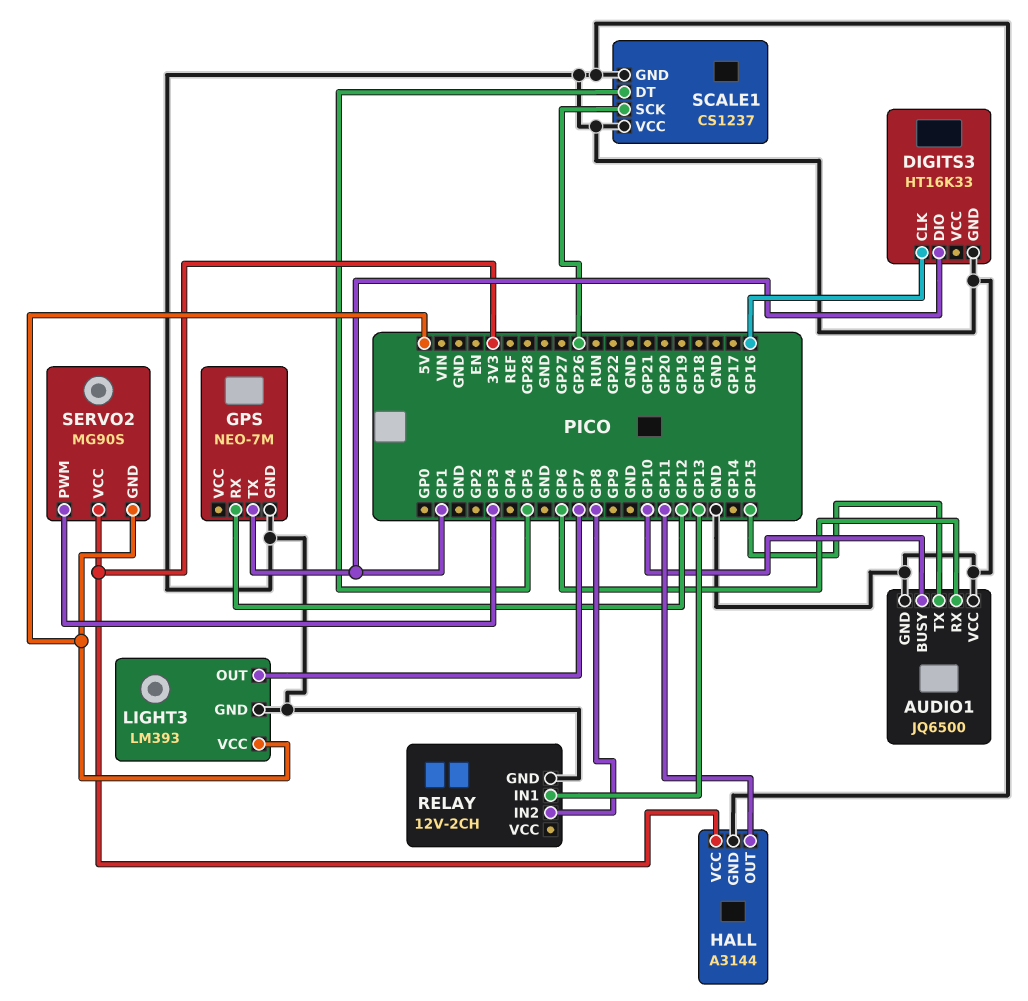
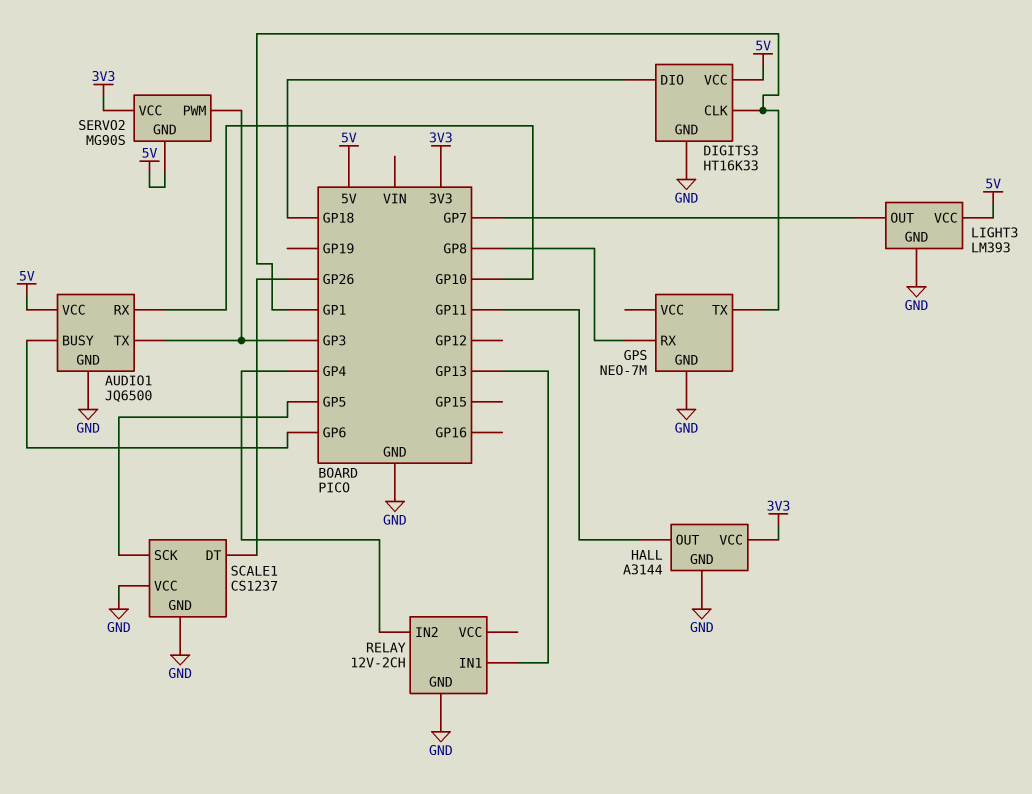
AUDIO1 pin BUSY: GP10 -> GP6
AUDIO1 pin RX: GP6 -> GP10
AUDIO1 pin TX: GP15 -> GP3
AUDIO1 pin VCC: GND -> 5V
DIGITS3 pin CLK: GP16 -> GP1
DIGITS3 pin DIO: GP1 -> GP18
DIGITS3 pin VCC: none -> 5V
GPS pin RX: GP12 -> GP8
RELAY pin IN2: GP8 -> GP4
SCALE1 pin DT: GP5 -> GP26
SCALE1 pin SCK: GP26 -> GP5

